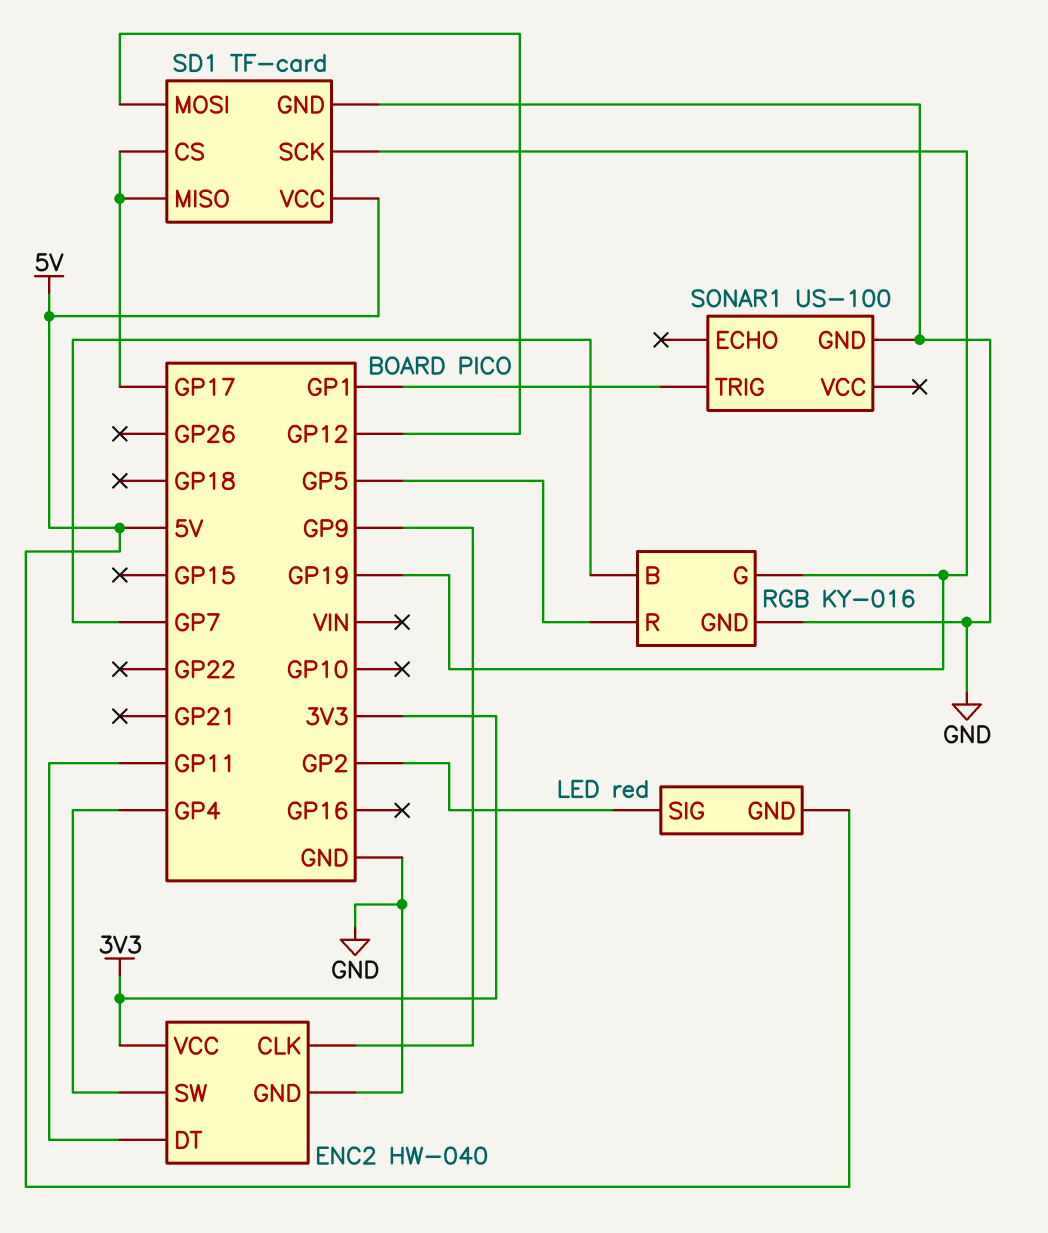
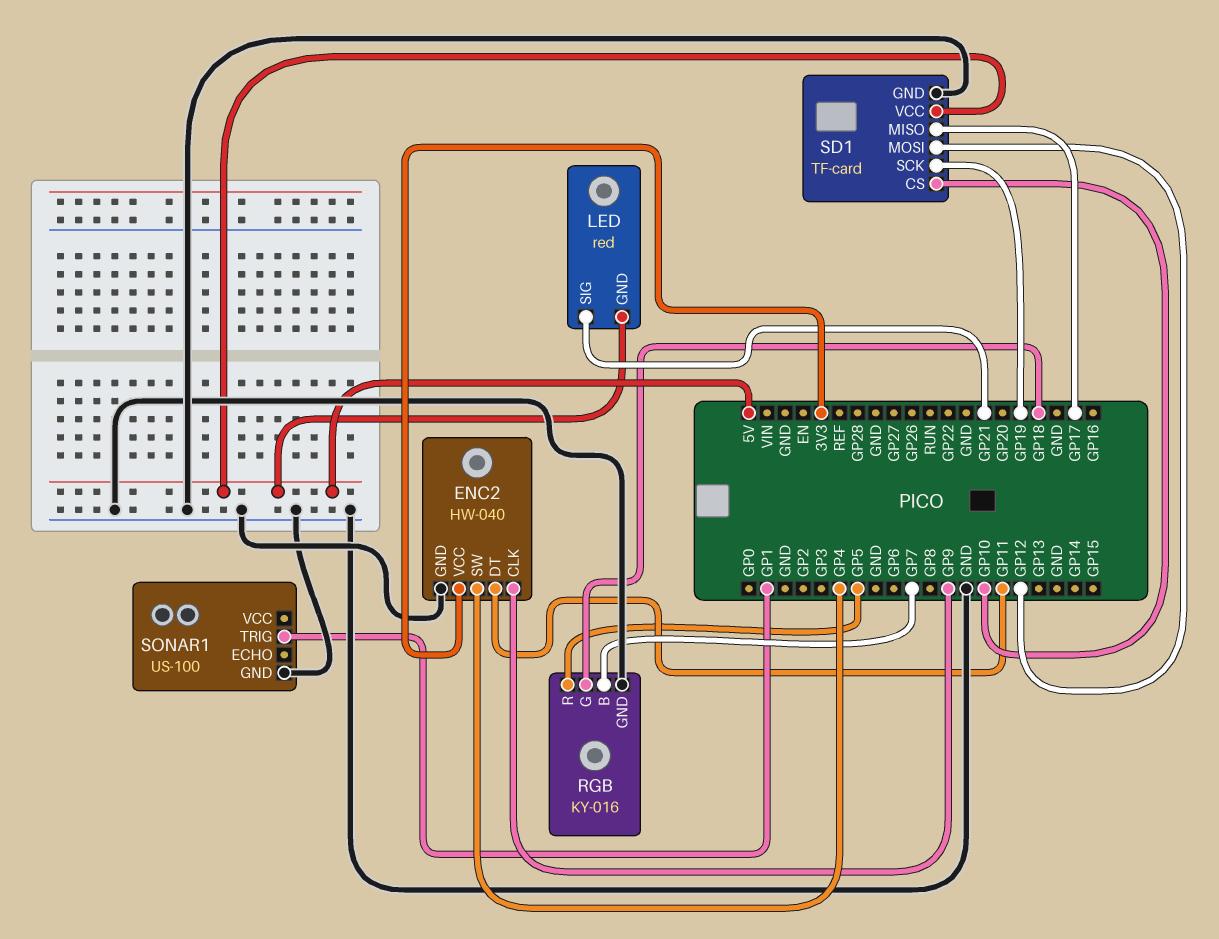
LED pin SIG: GP2 -> GP21
RGB pin G: GP19 -> GP18
SD1 pin CS: GP17 -> GP10

